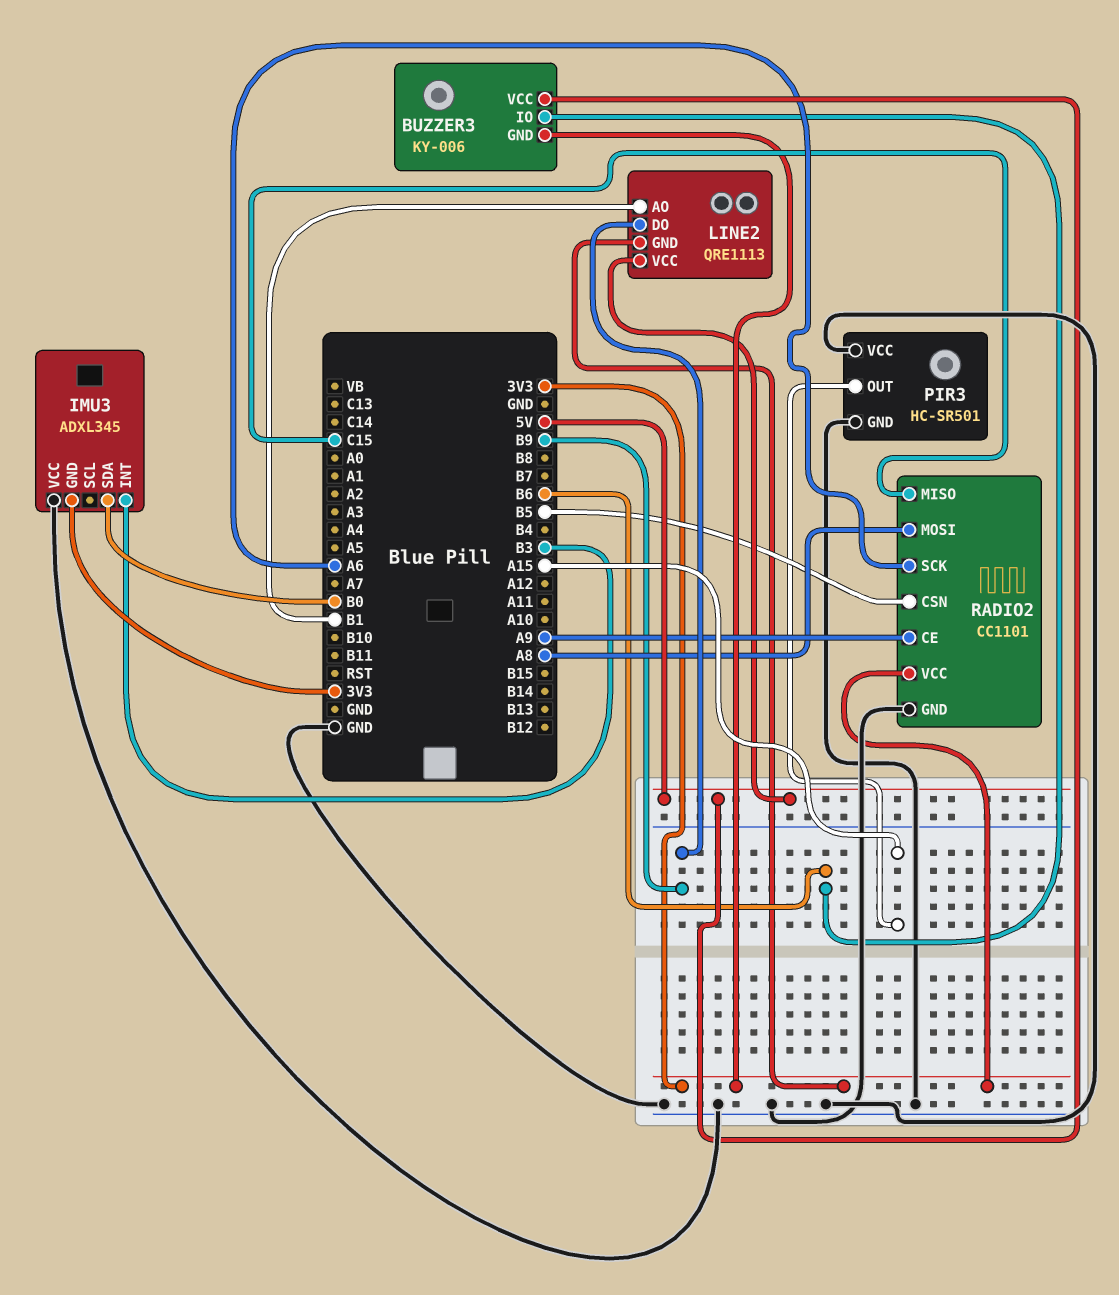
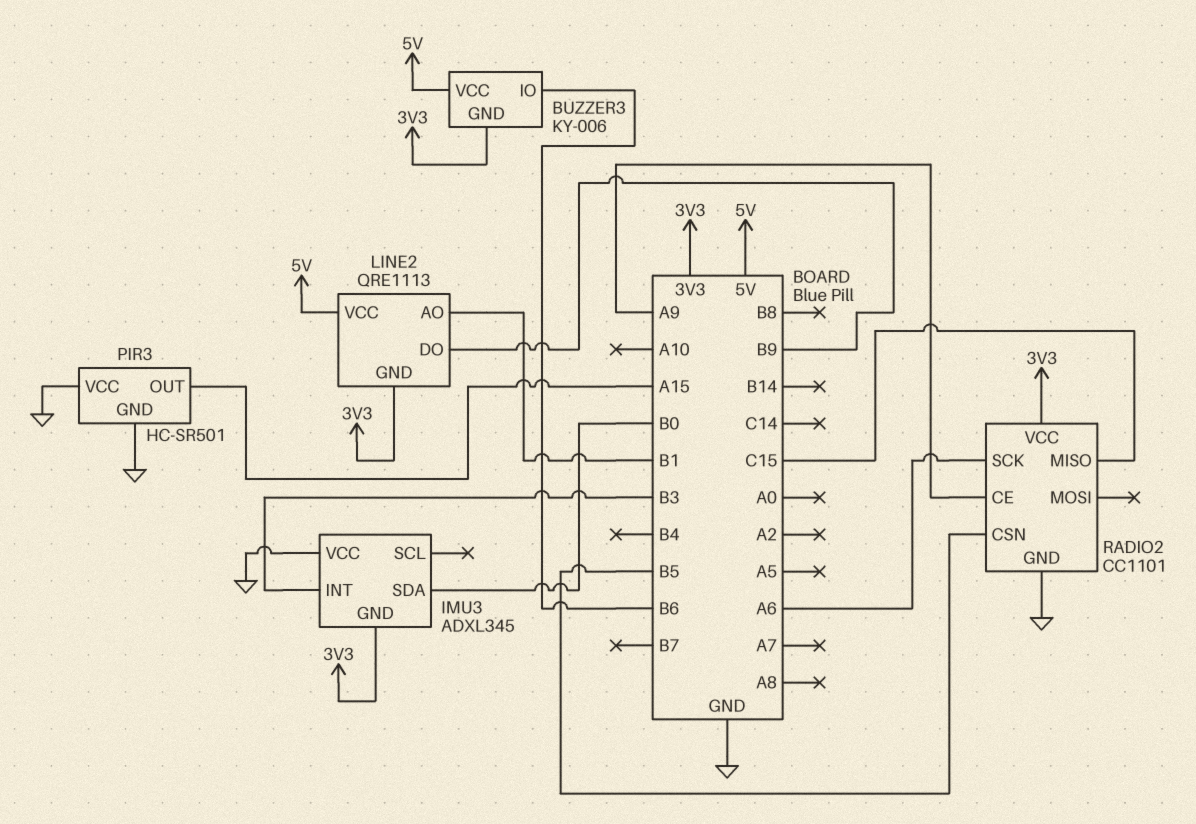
RADIO2 pin MOSI: A8 -> none

